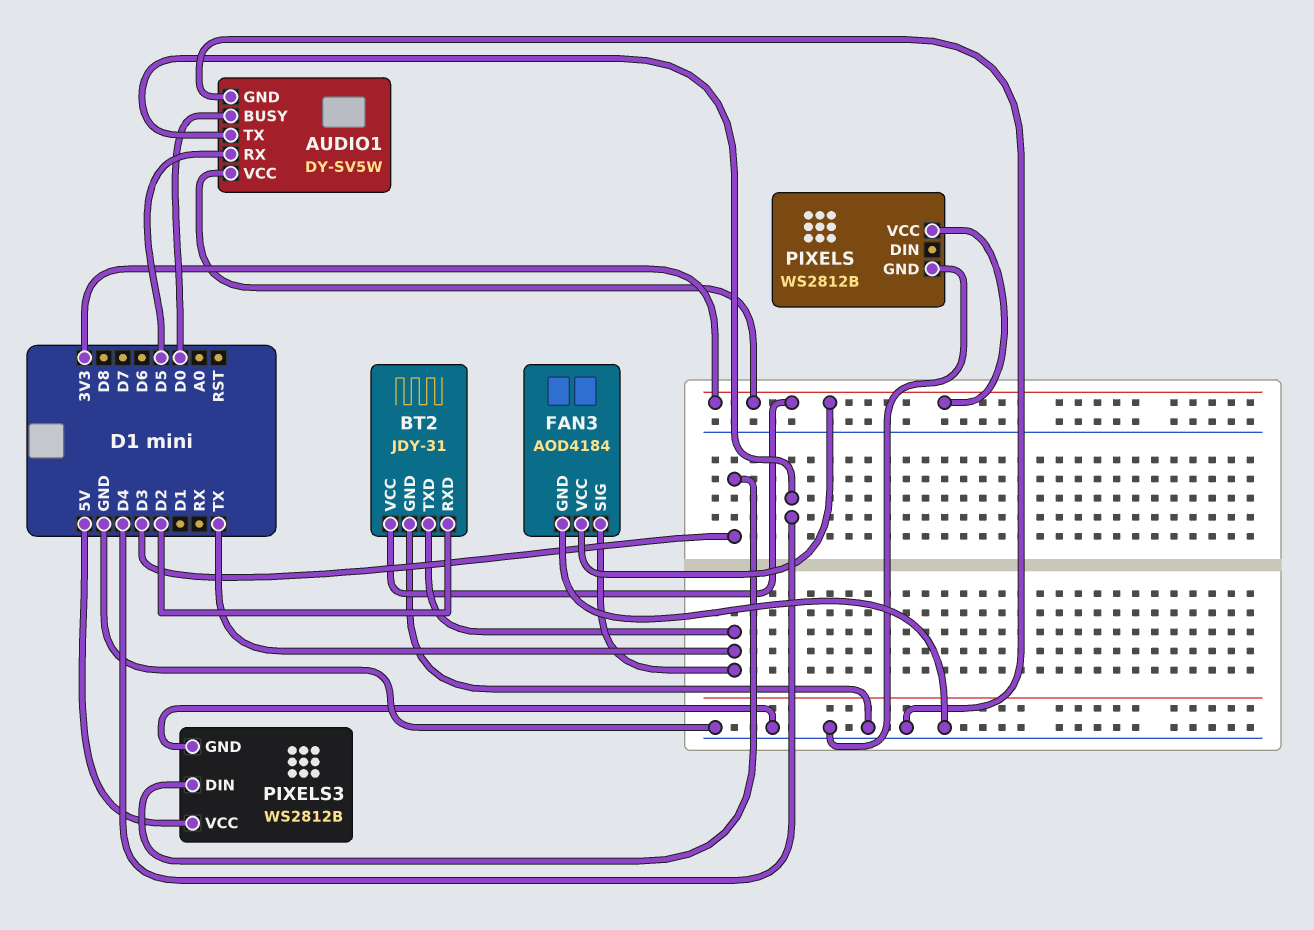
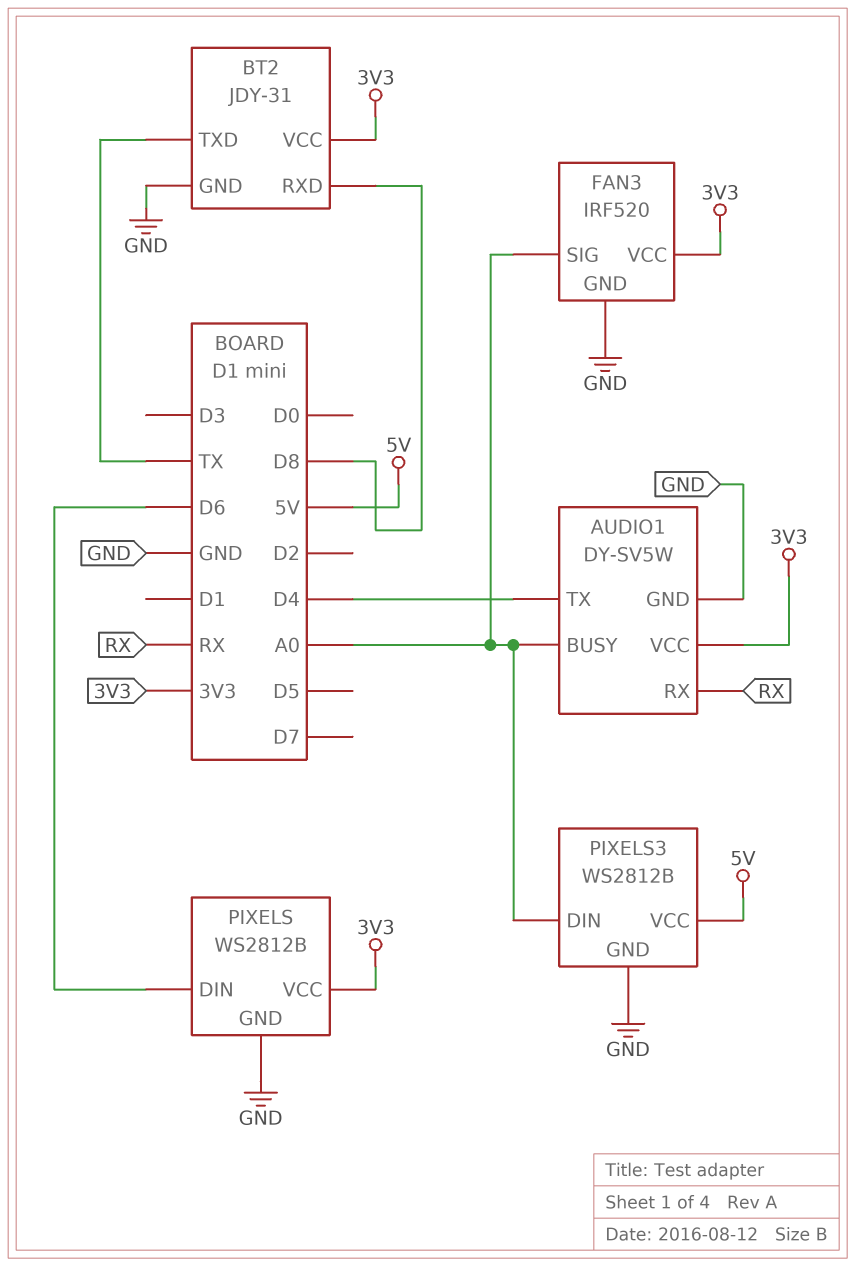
AUDIO1 pin BUSY: D0 -> A0
AUDIO1 pin RX: D5 -> RX
BT2 pin RXD: D2 -> D8
FAN3: AOD4184 -> IRF520
FAN3 pin SIG: TX -> A0
PIXELS pin DIN: none -> D6
PIXELS3 pin DIN: D3 -> A0

